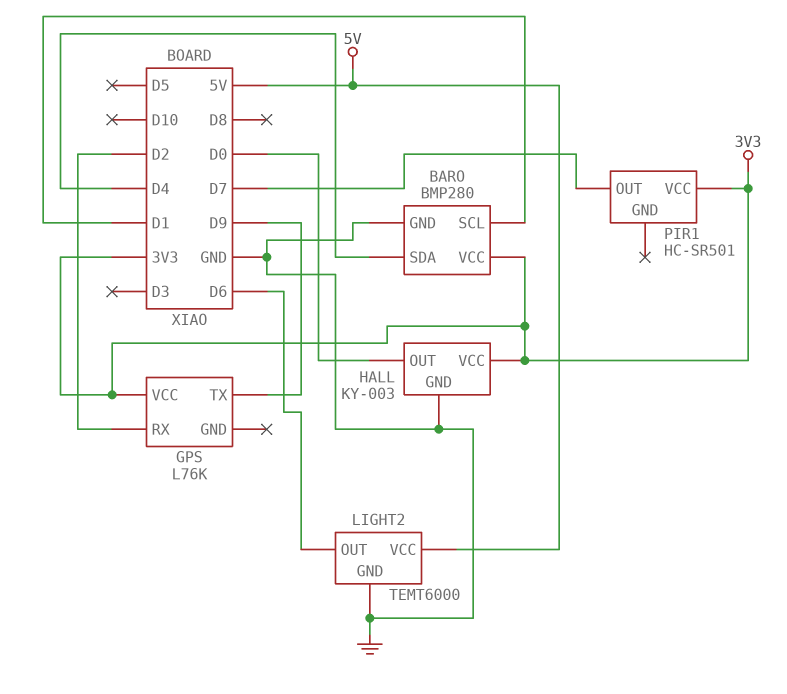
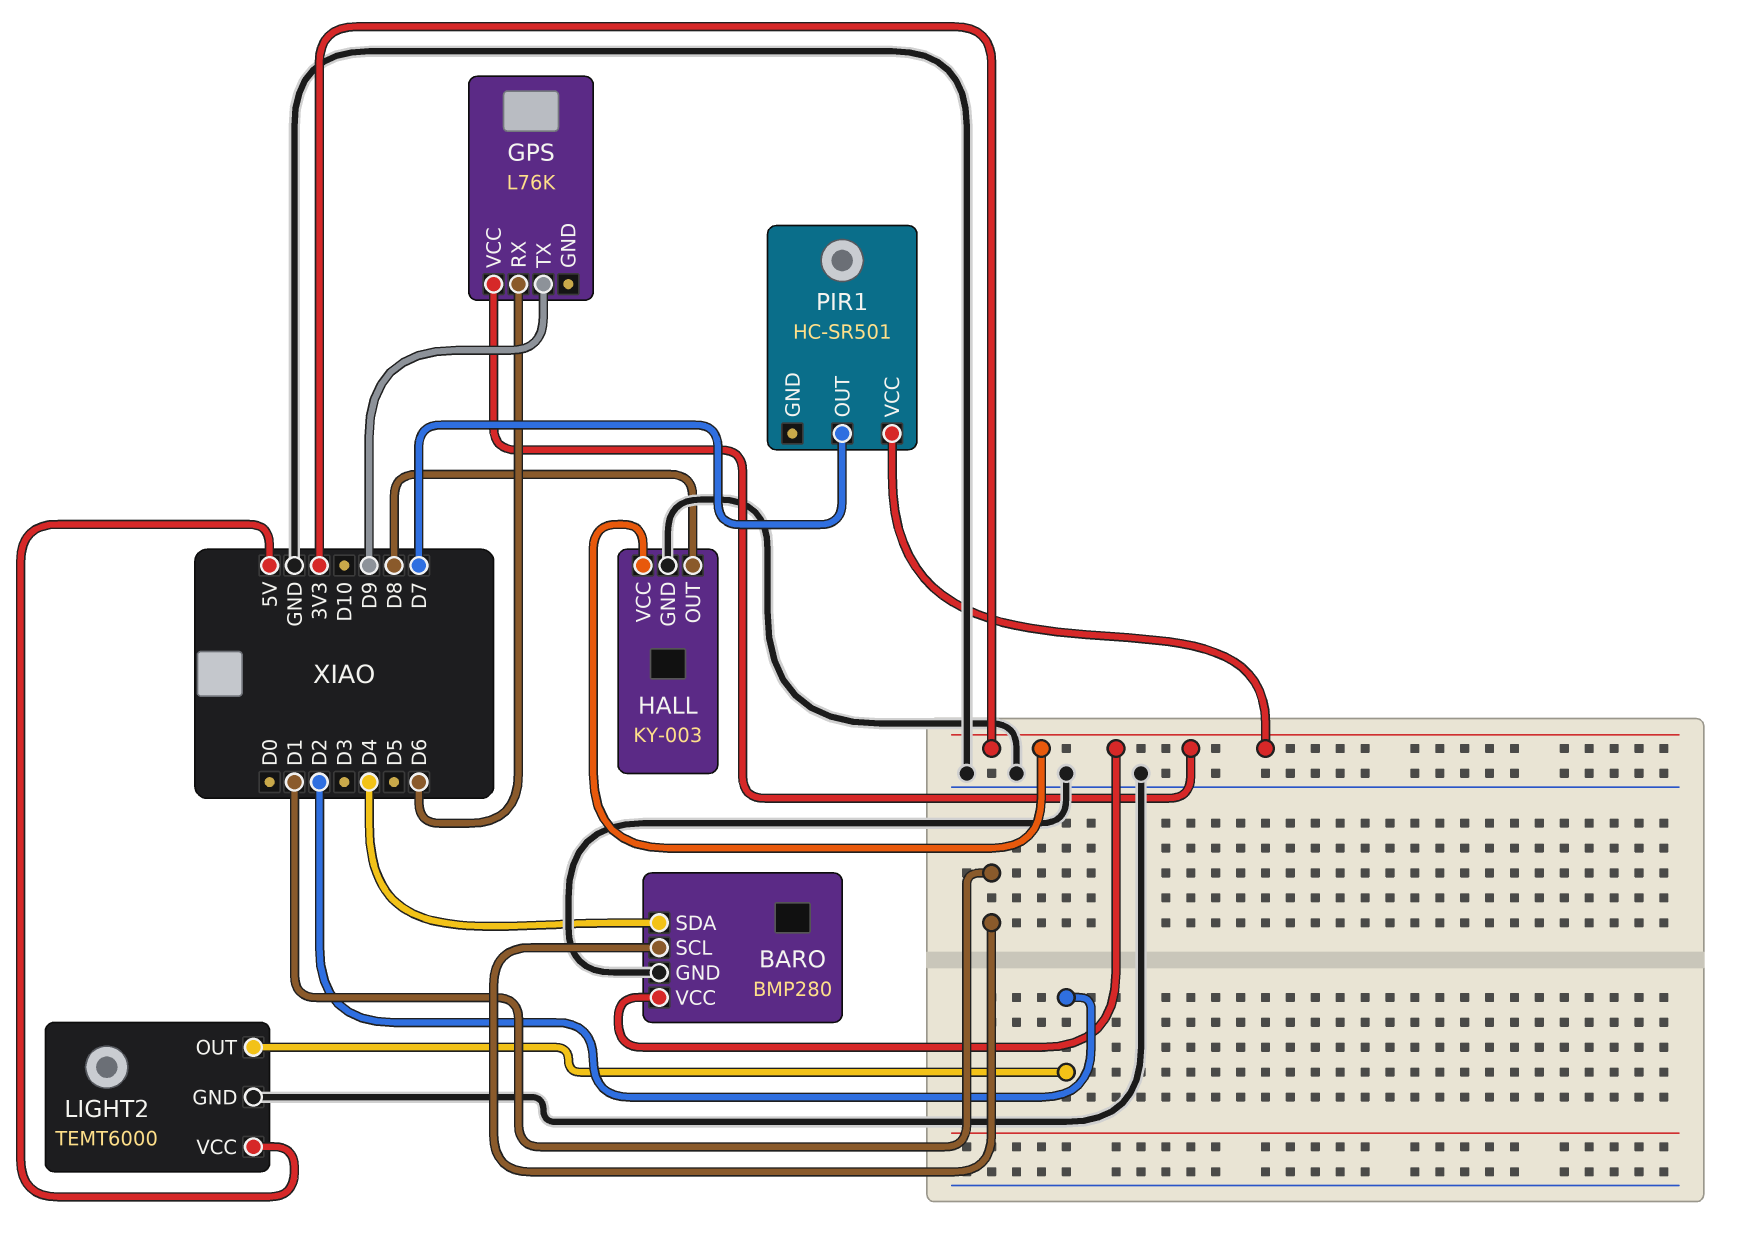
GPS pin RX: D2 -> D6
HALL pin OUT: D0 -> D8
LIGHT2 pin OUT: D6 -> D2

